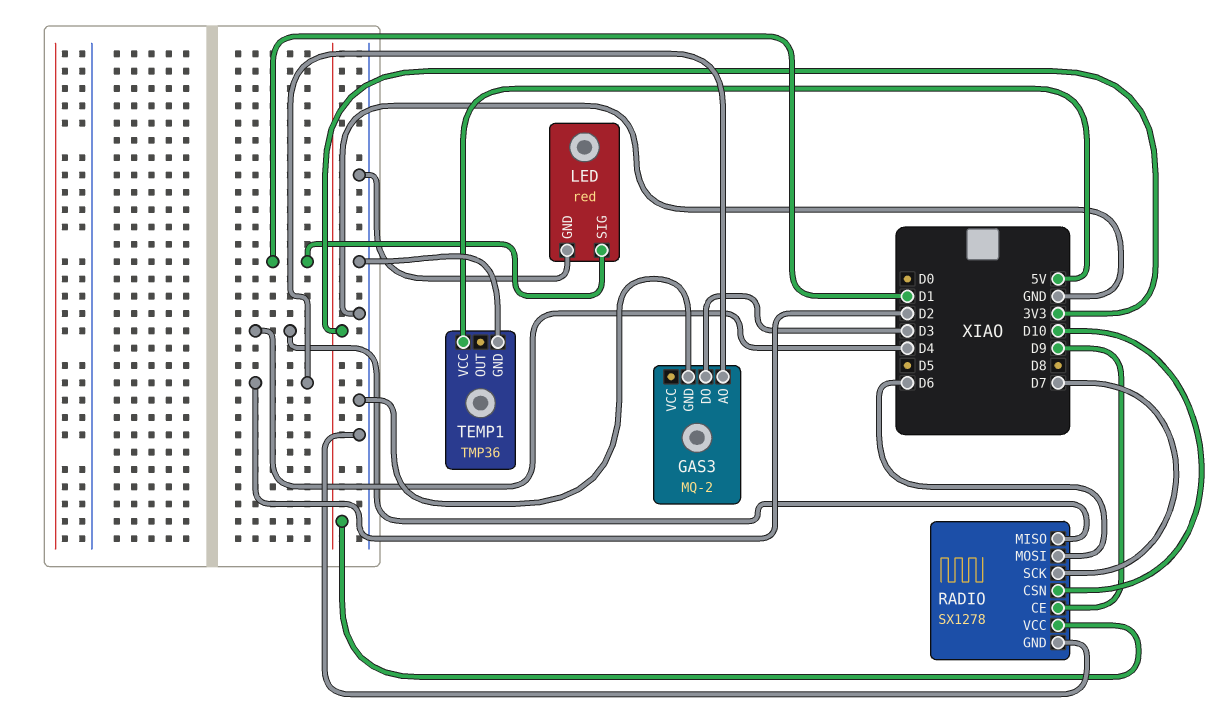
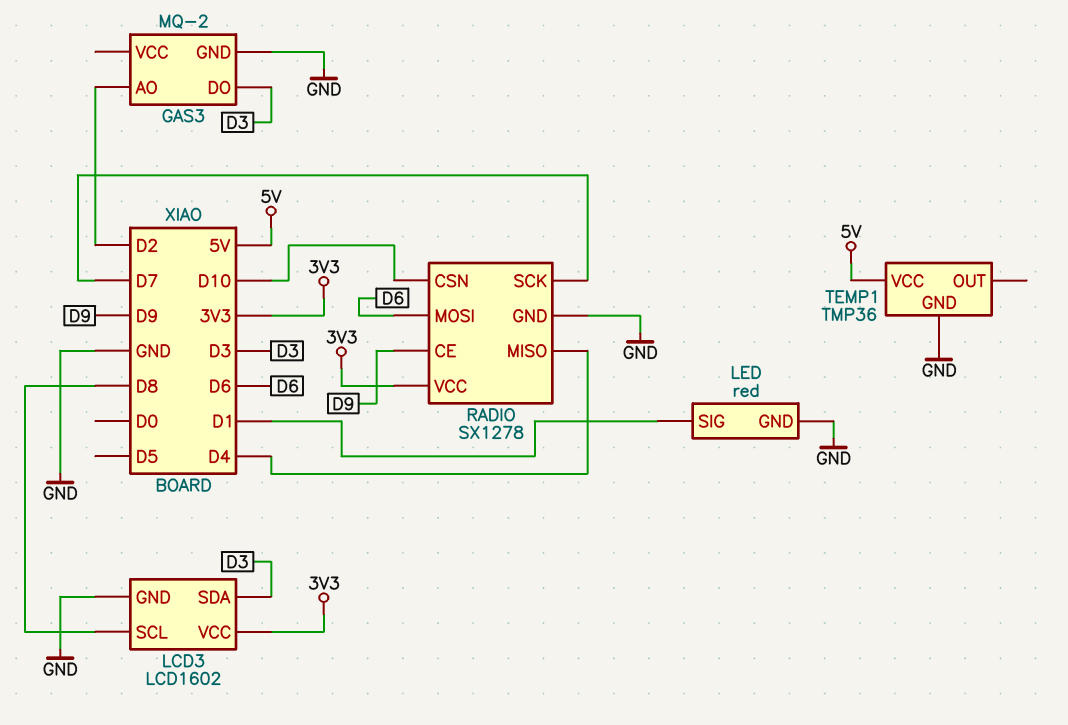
LCD3: none -> LCD1602
LCD3 pin GND: none -> GND
LCD3 pin SCL: none -> D8
LCD3 pin SDA: none -> D3
LCD3 pin VCC: none -> 3V3

